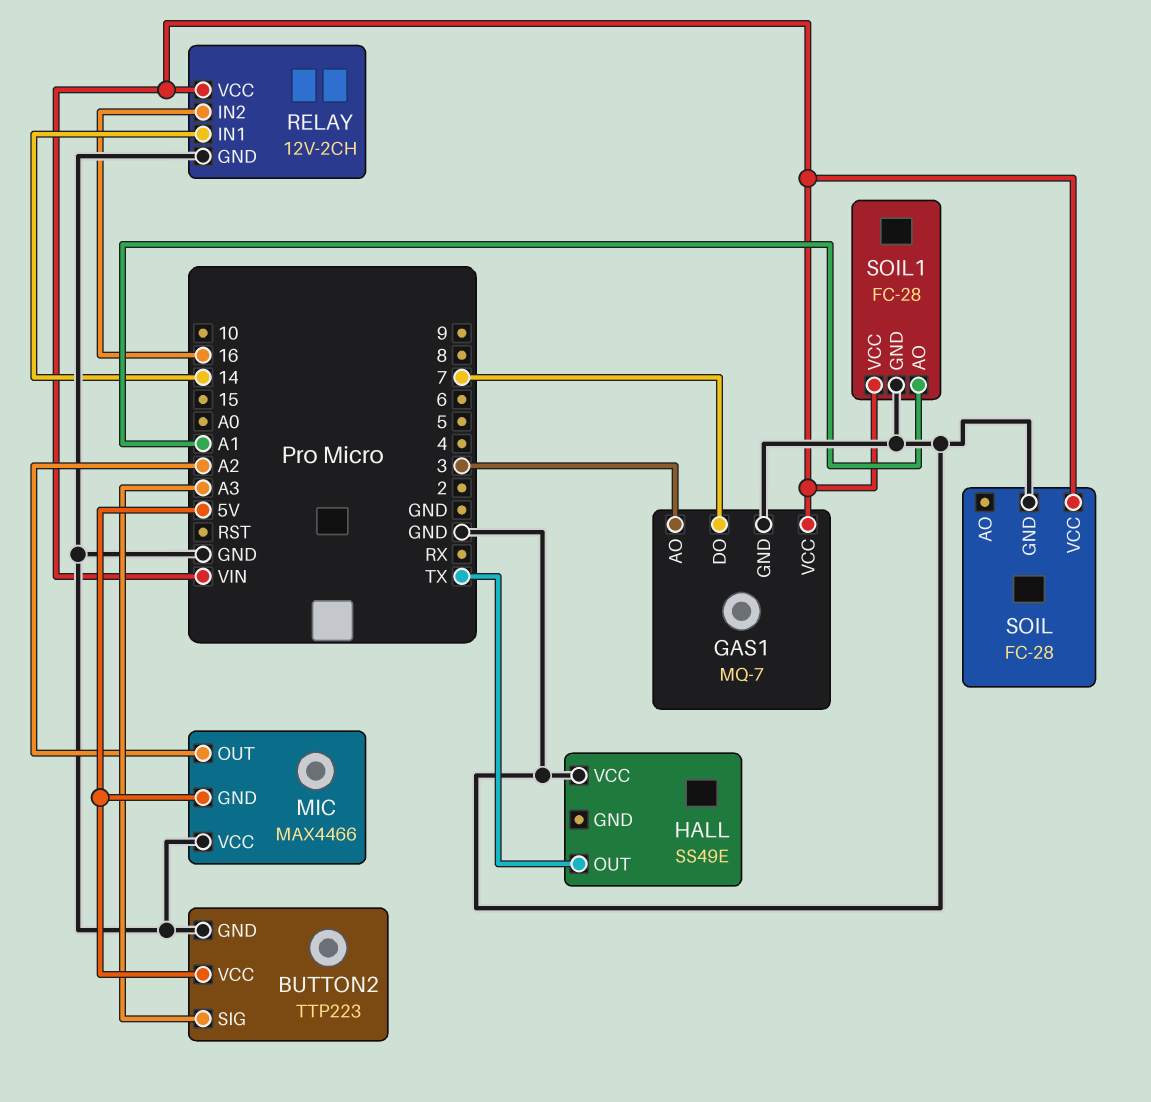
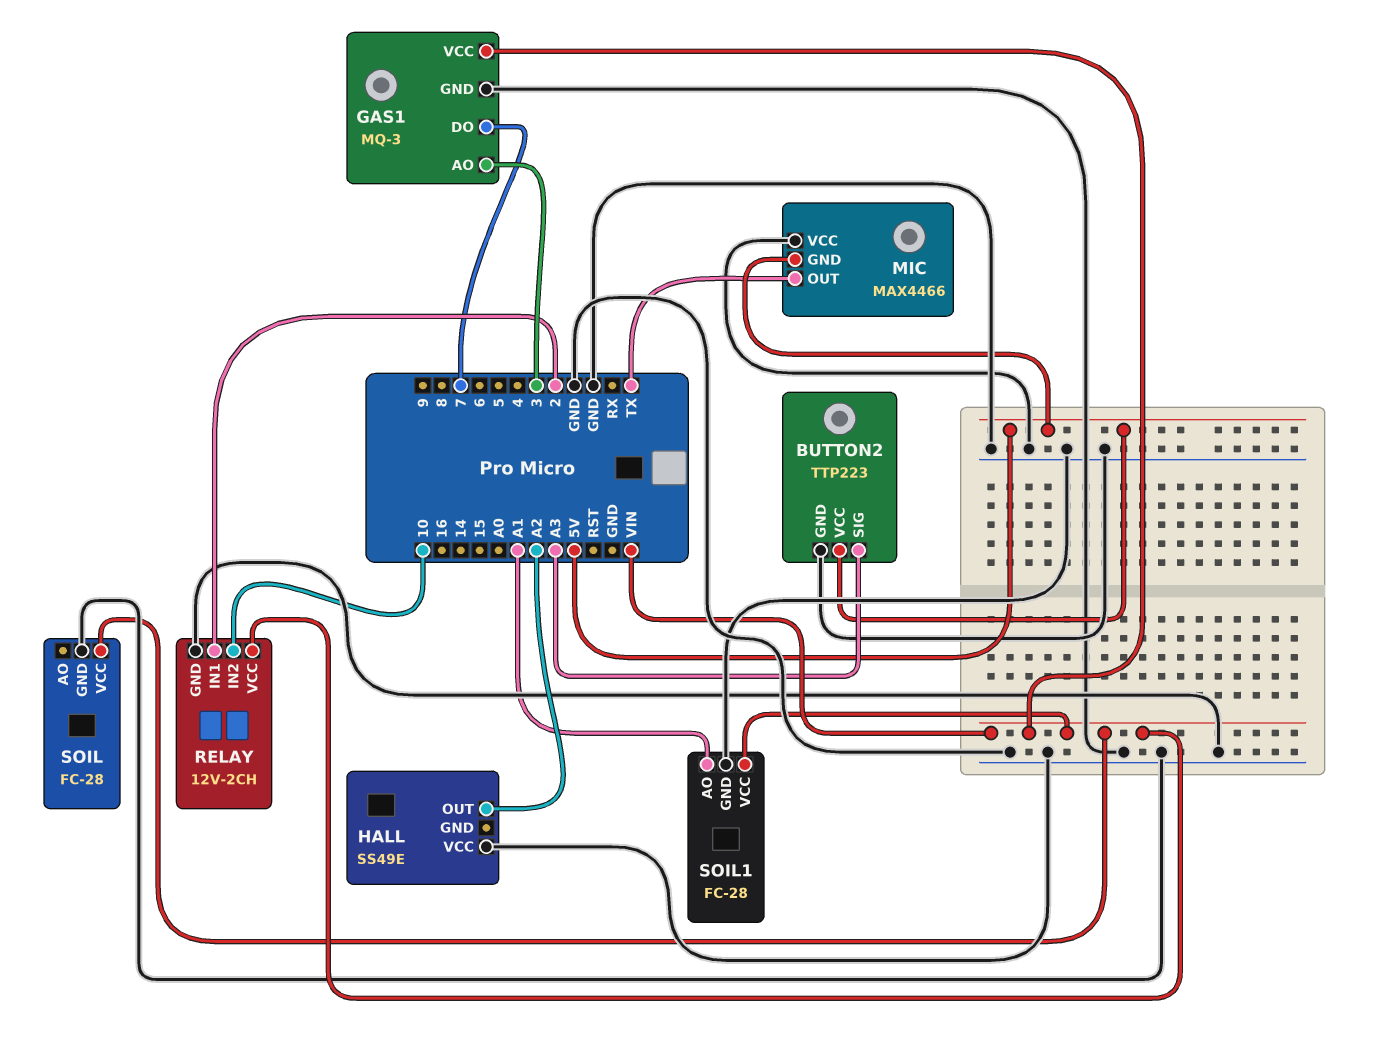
GAS1: MQ-7 -> MQ-3
HALL pin OUT: TX -> A2
MIC pin OUT: A2 -> TX
RELAY pin IN1: 14 -> 2
RELAY pin IN2: 16 -> 10

